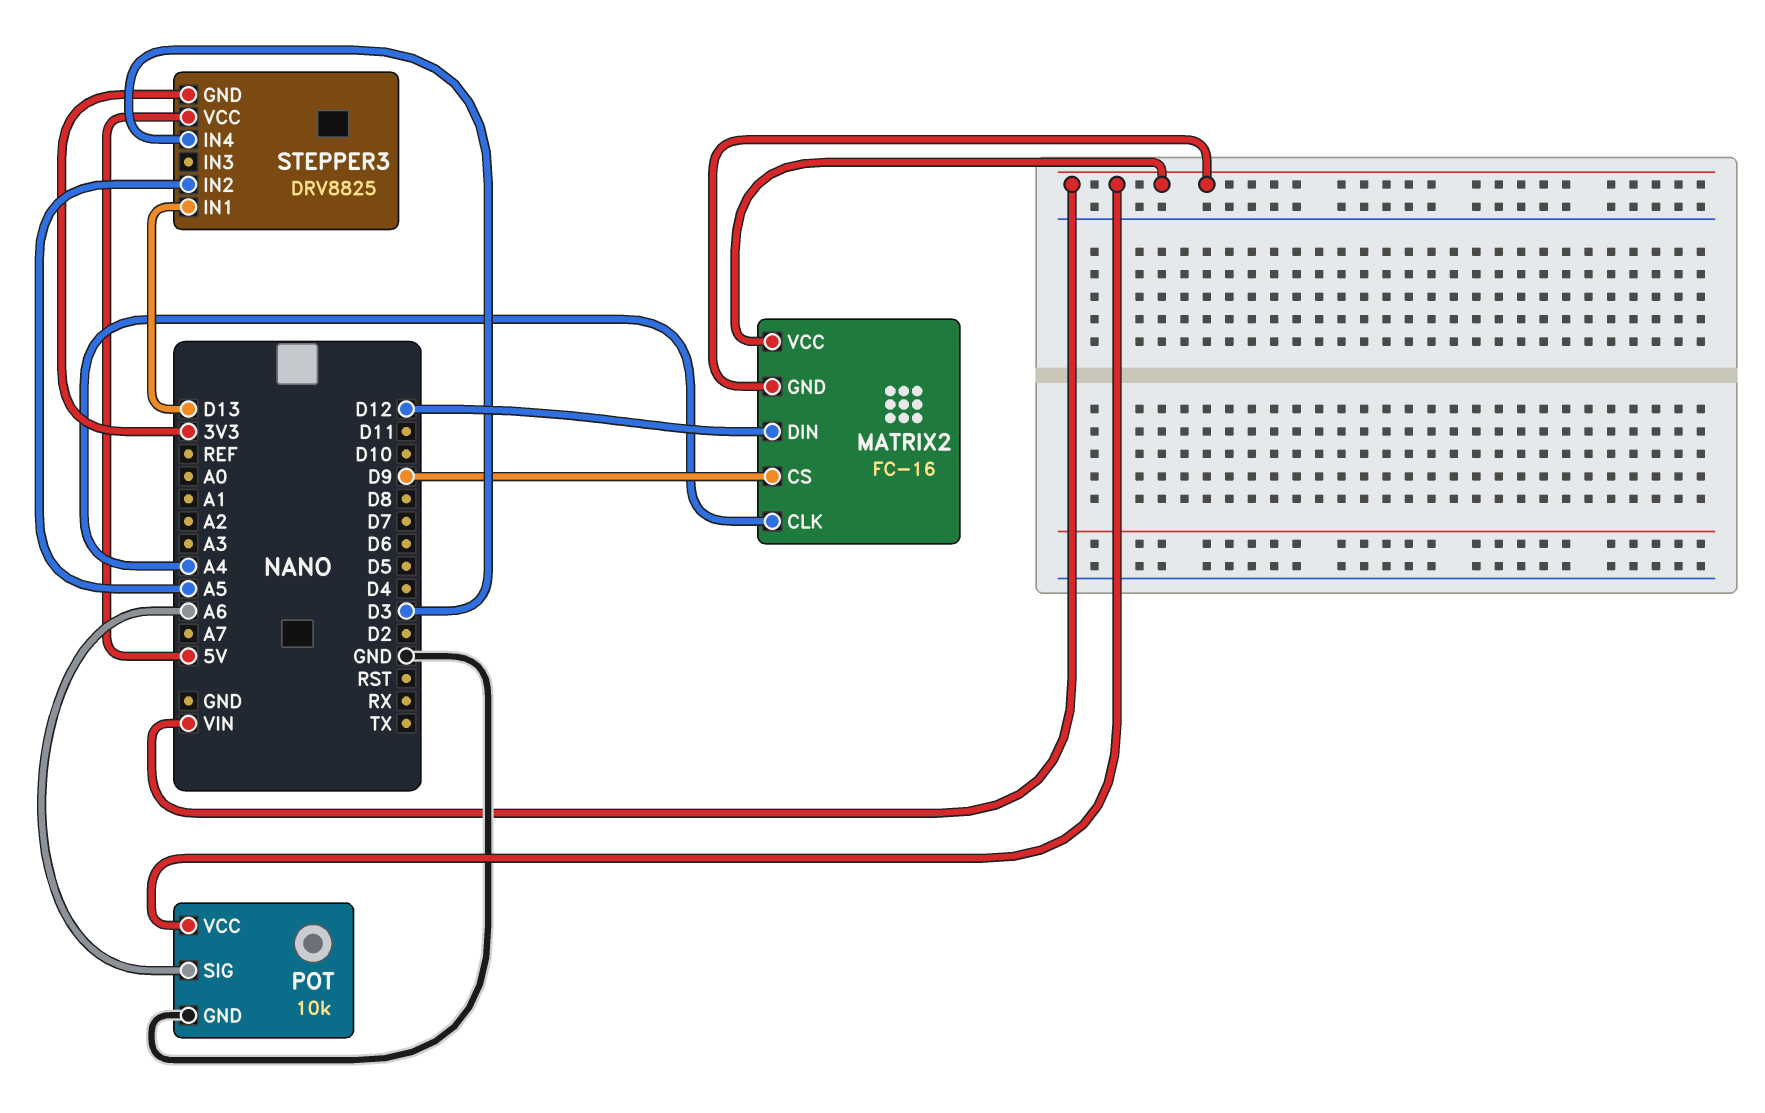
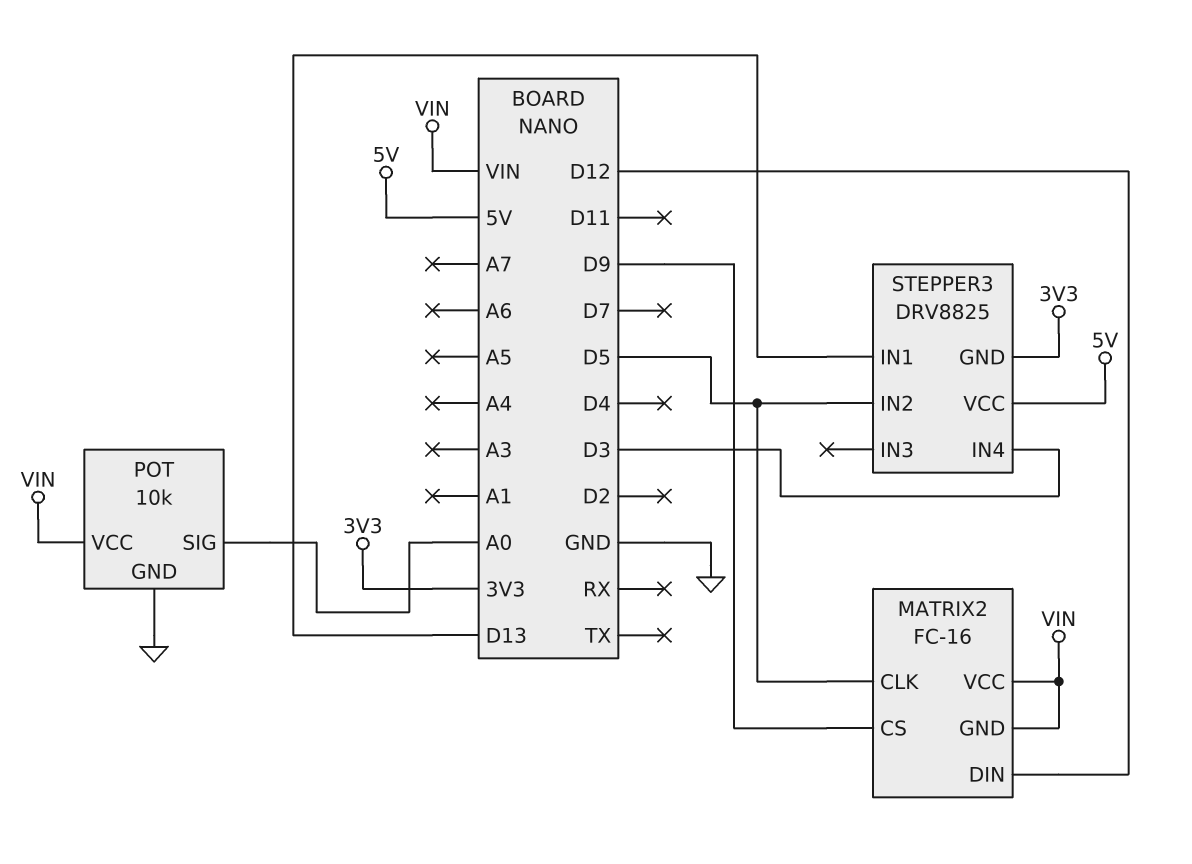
MATRIX2 pin CLK: A4 -> D5
POT pin SIG: A6 -> A0
STEPPER3 pin IN2: A5 -> D5

